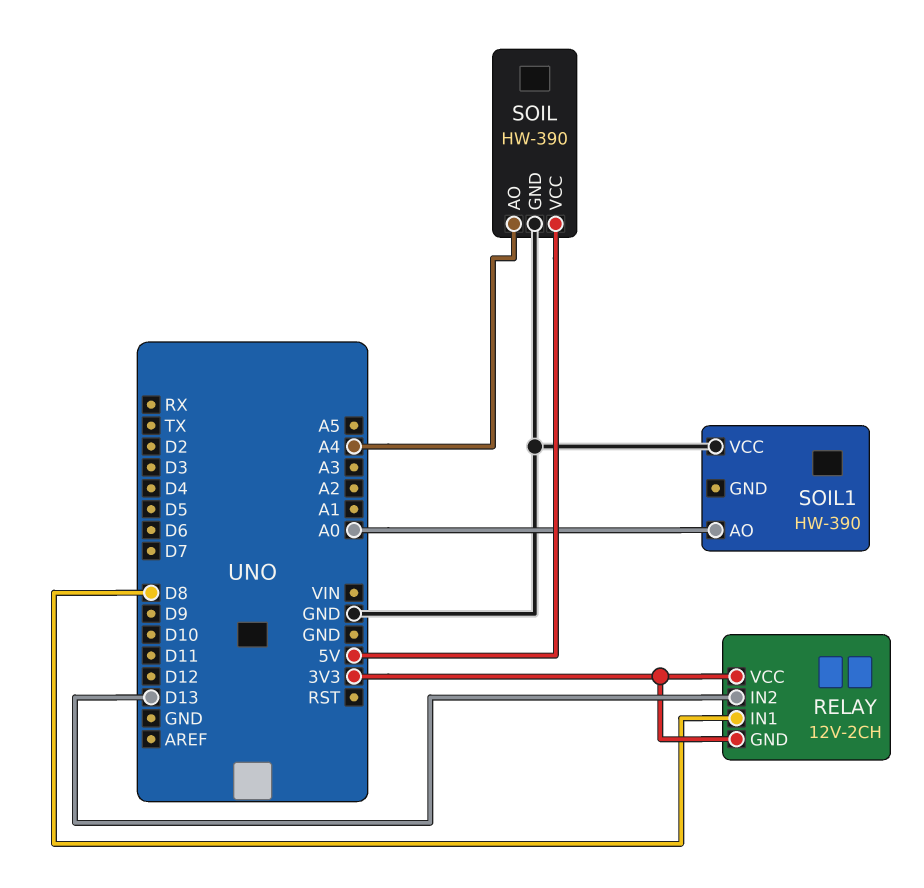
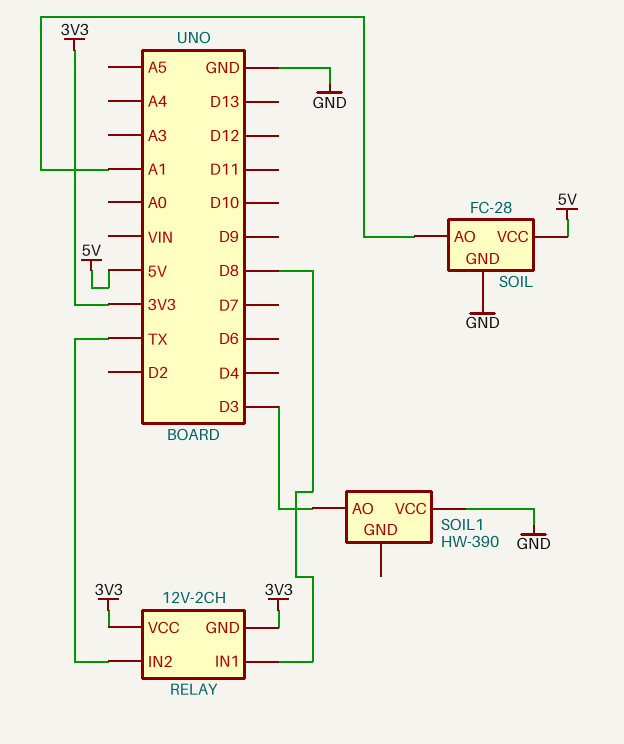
RELAY pin IN2: D13 -> TX
SOIL: HW-390 -> FC-28
SOIL pin AO: A4 -> A1
SOIL1 pin AO: A0 -> D3

